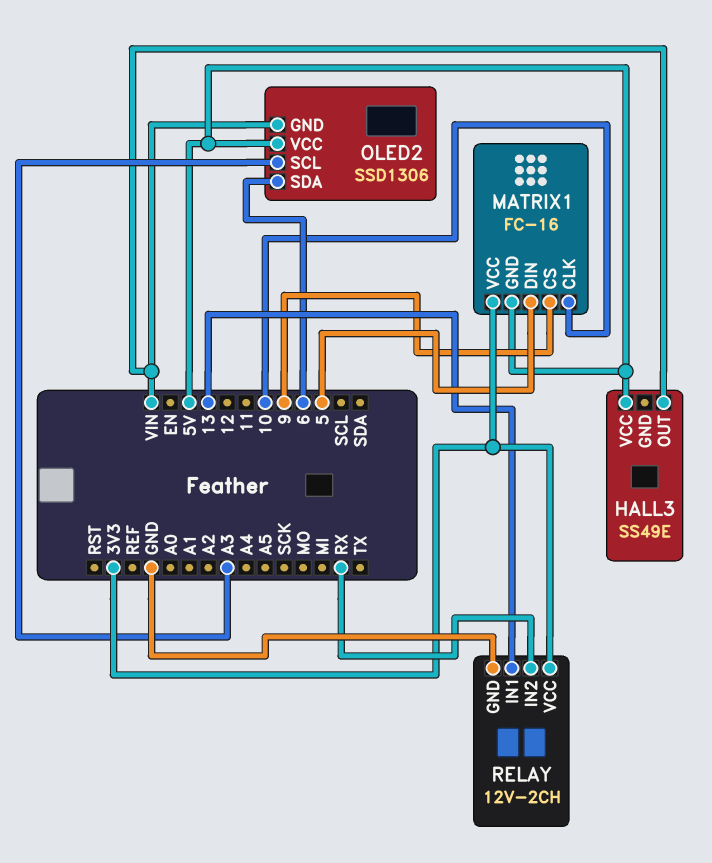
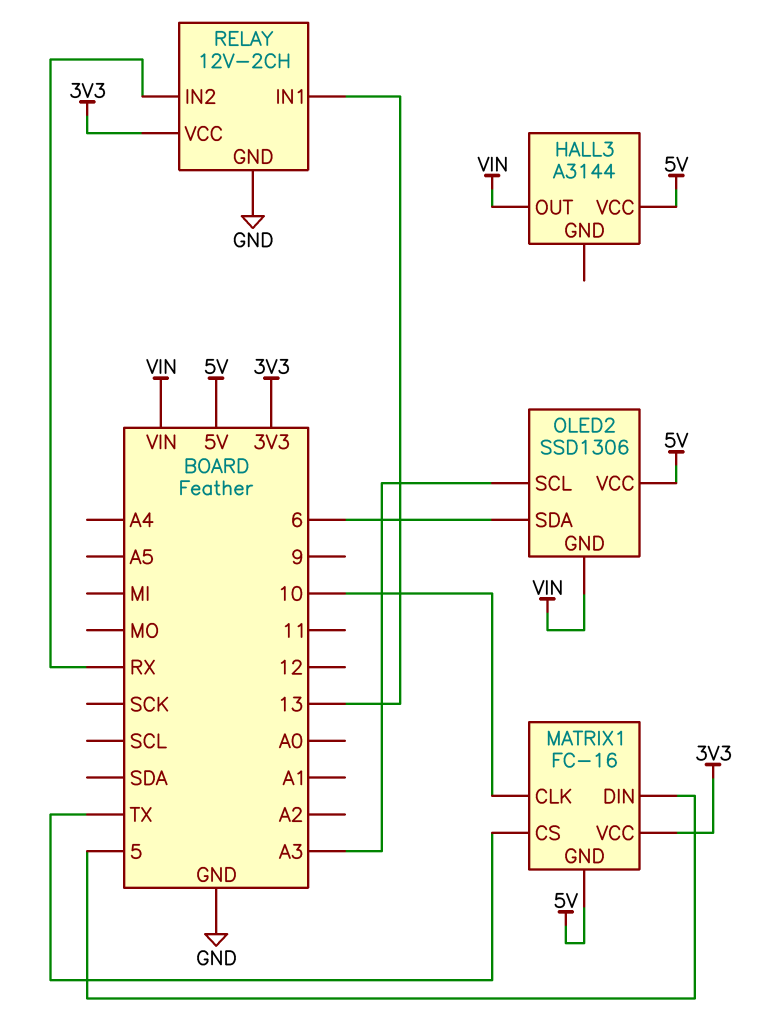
HALL3: SS49E -> A3144
MATRIX1 pin CS: 9 -> TX

